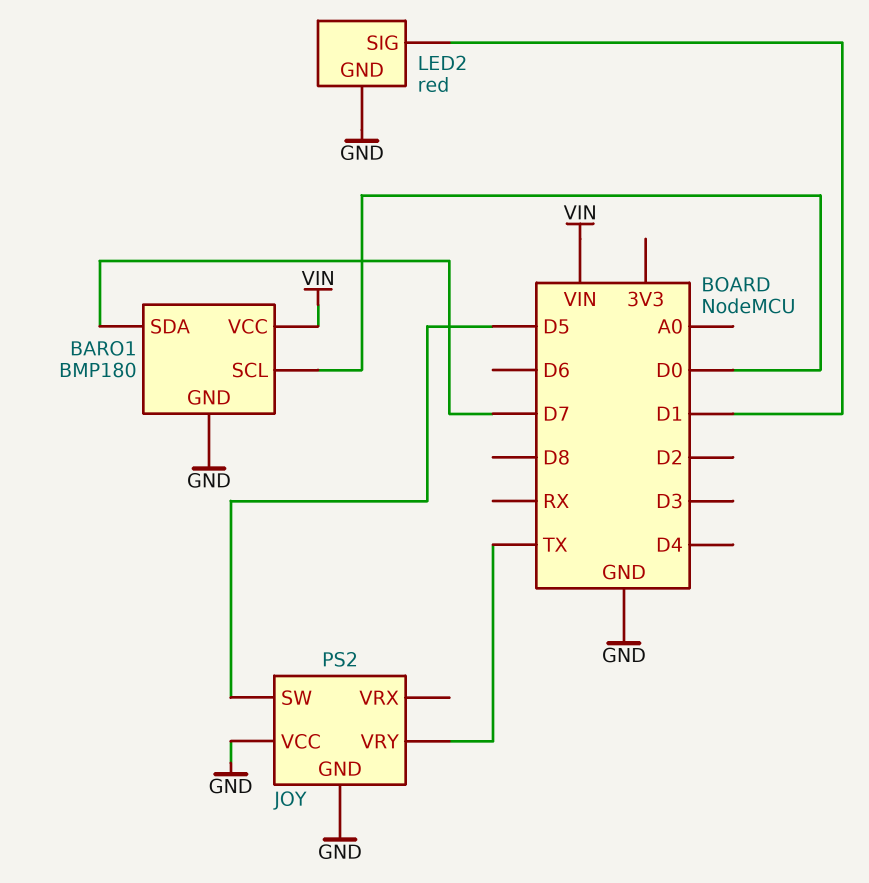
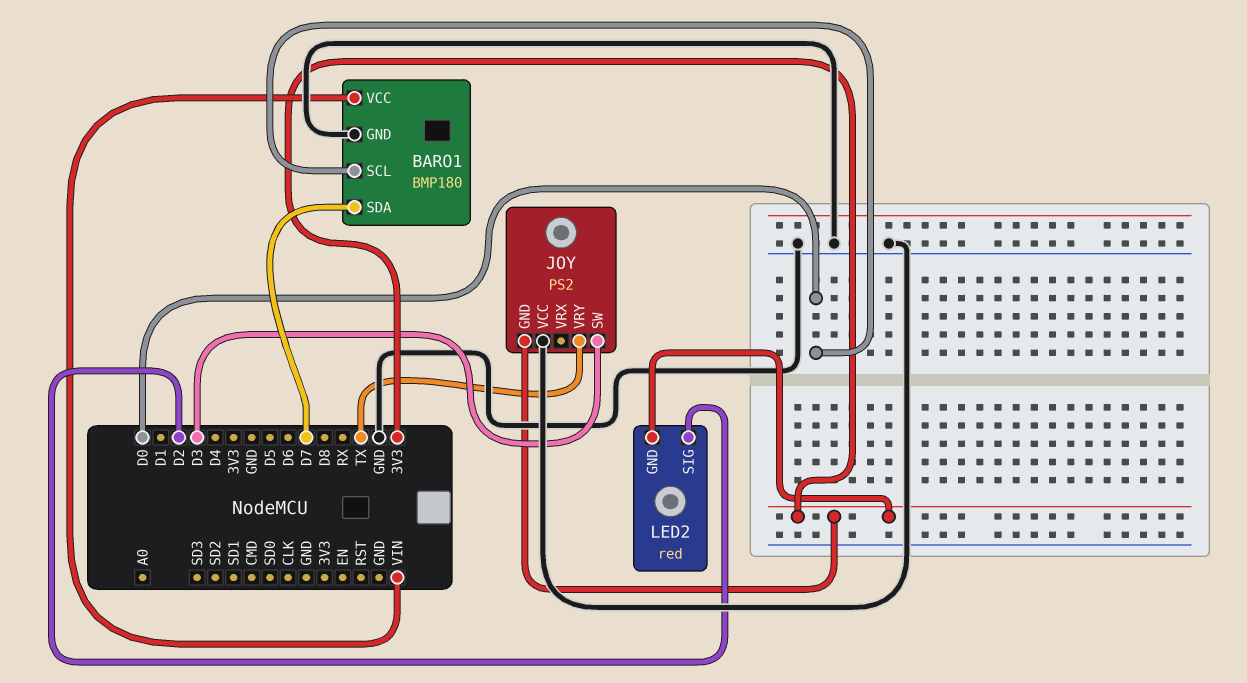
JOY pin GND: GND -> 3V3
JOY pin SW: D5 -> D3
LED2 pin GND: GND -> 3V3
LED2 pin SIG: D1 -> D2

